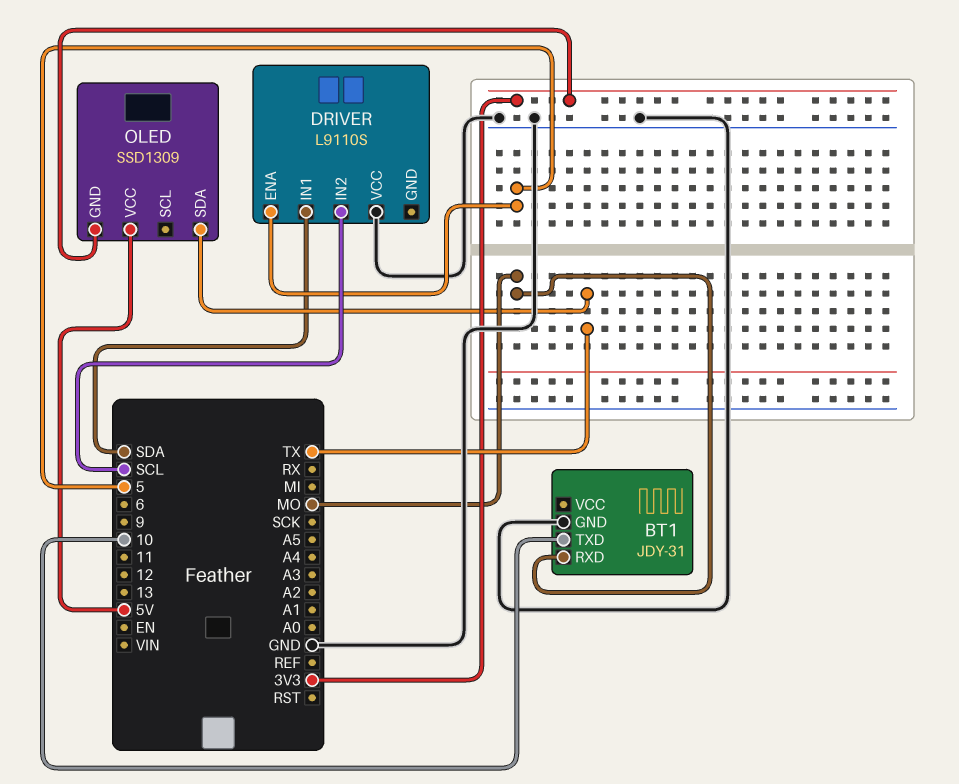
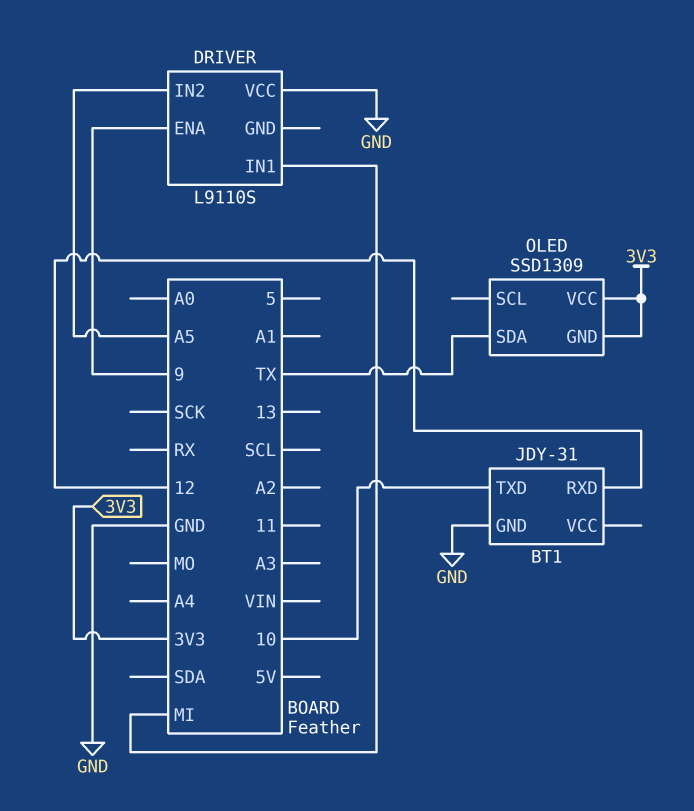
BT1 pin RXD: MO -> 12
DRIVER pin ENA: 5 -> 9
DRIVER pin IN1: SDA -> MI
DRIVER pin IN2: SCL -> A5
OLED pin VCC: 5V -> 3V3

